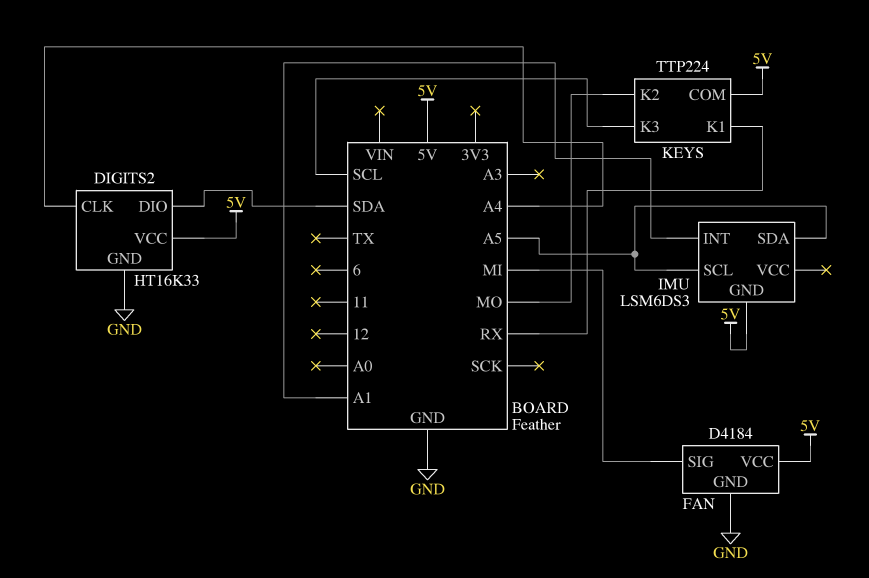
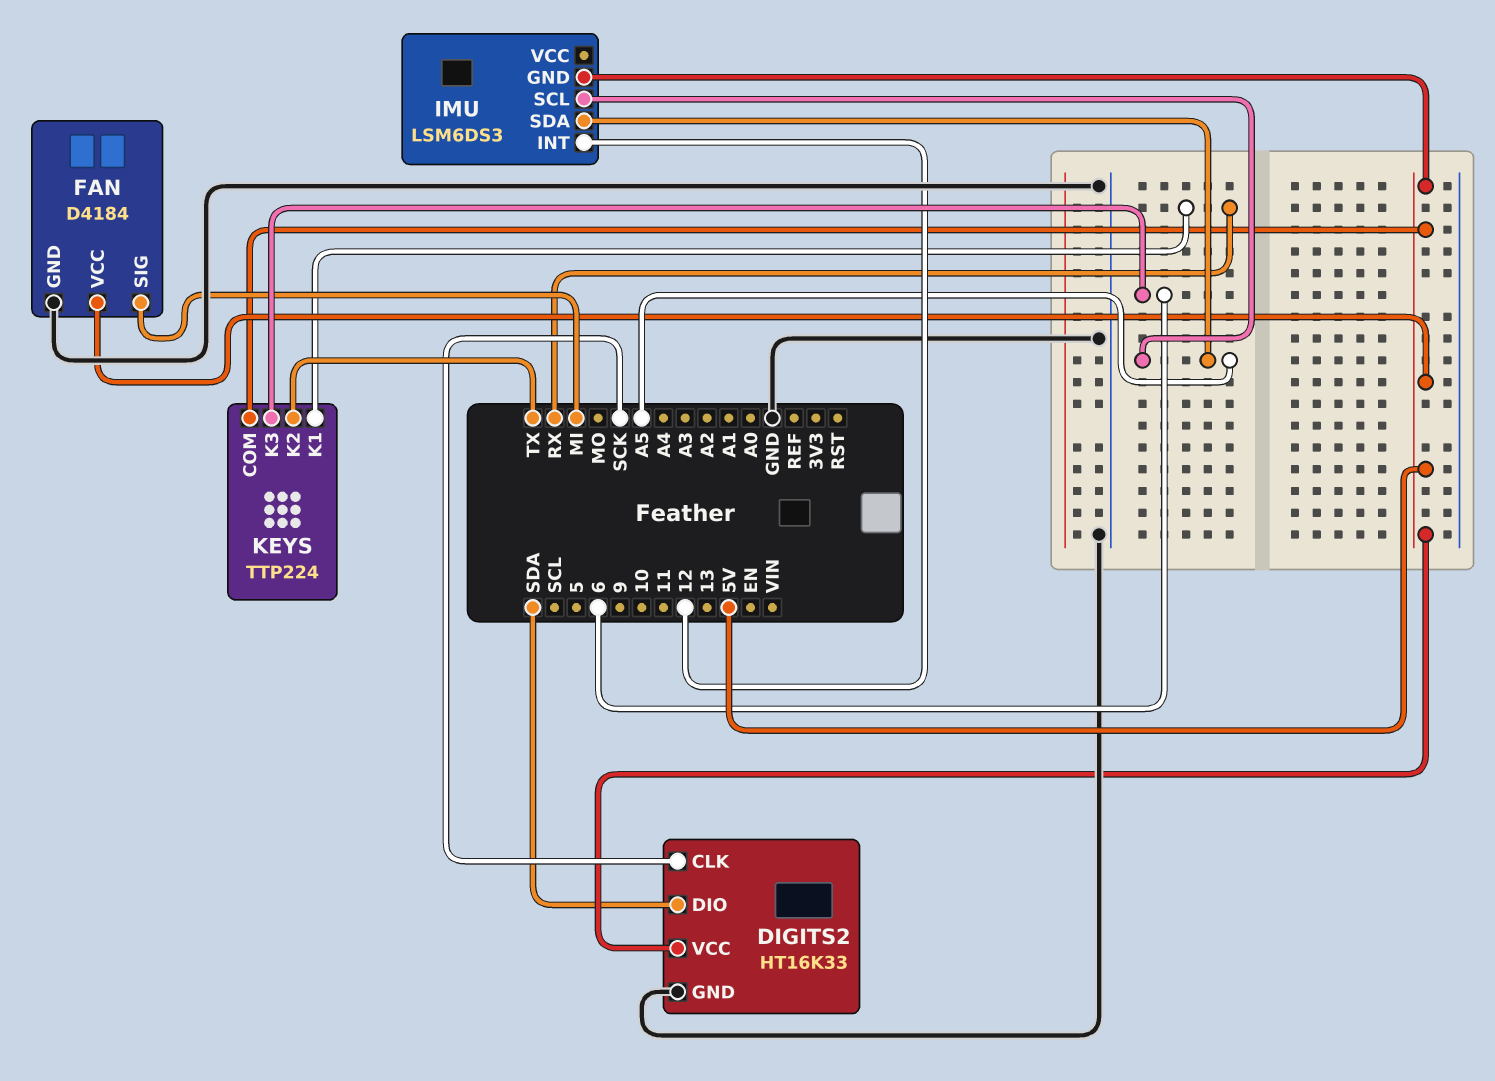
DIGITS2 pin CLK: A4 -> SCK
IMU pin INT: A1 -> 12
KEYS pin K2: MO -> TX
KEYS pin K3: SCL -> 6

